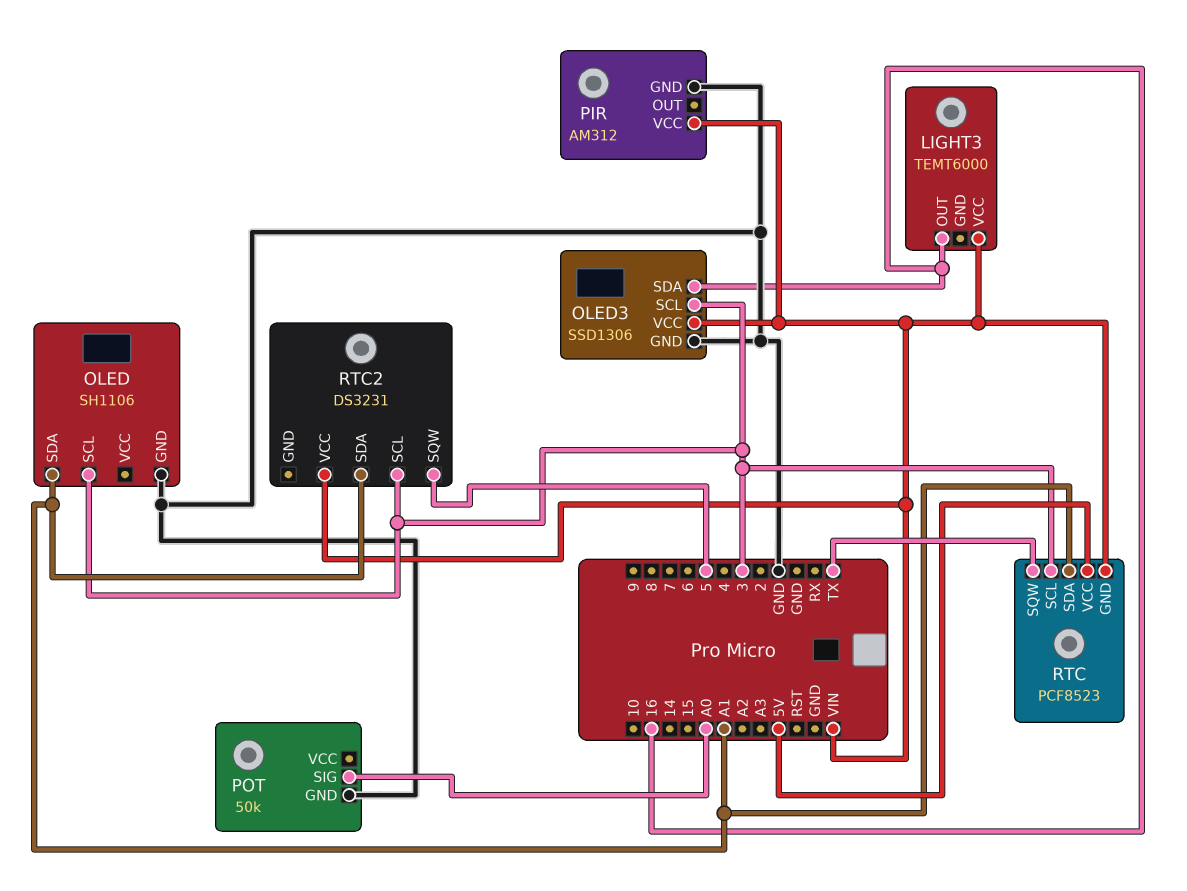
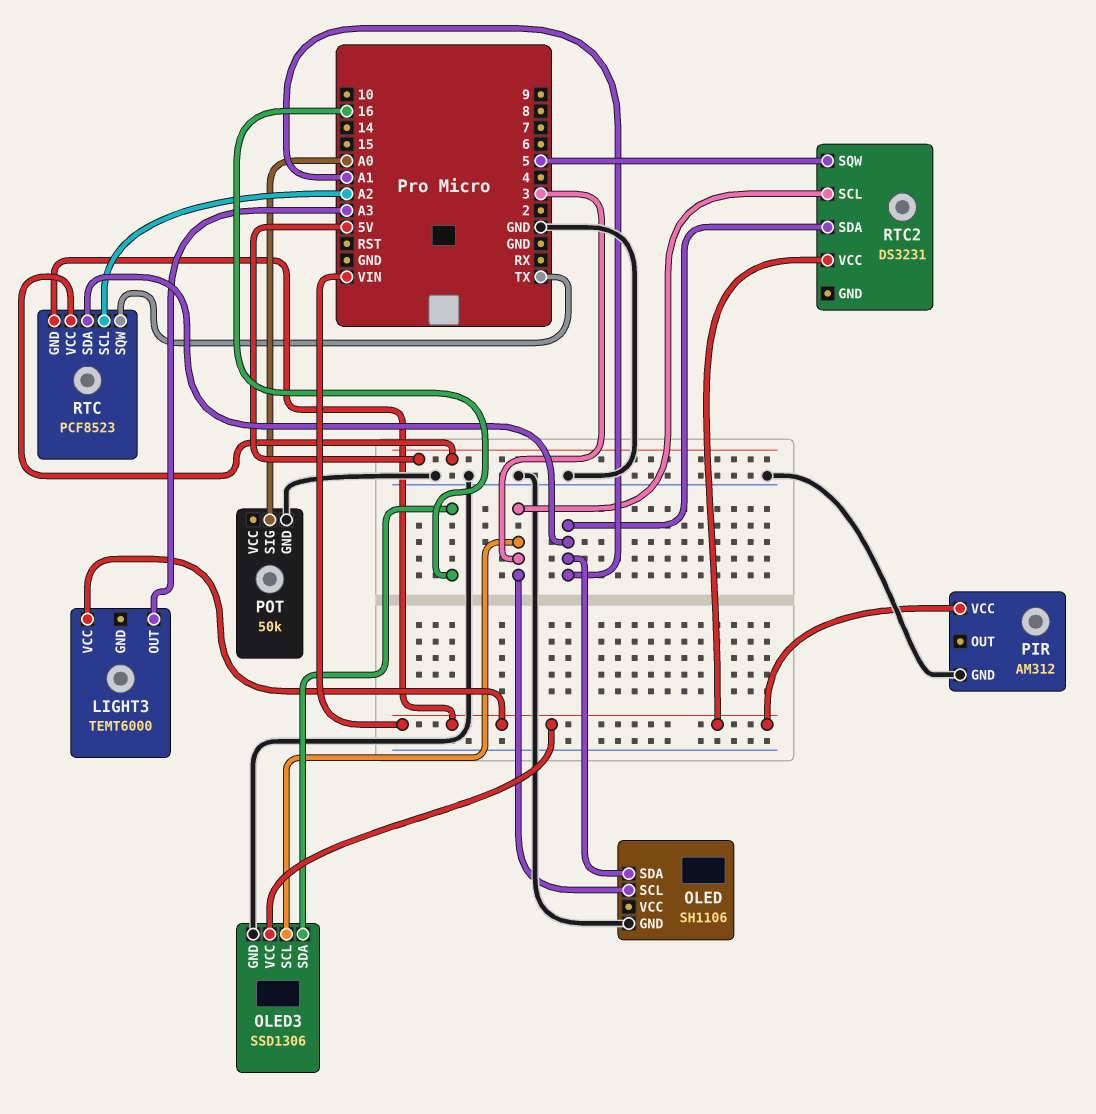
LIGHT3 pin OUT: 16 -> A3
RTC pin SCL: 3 -> A2

